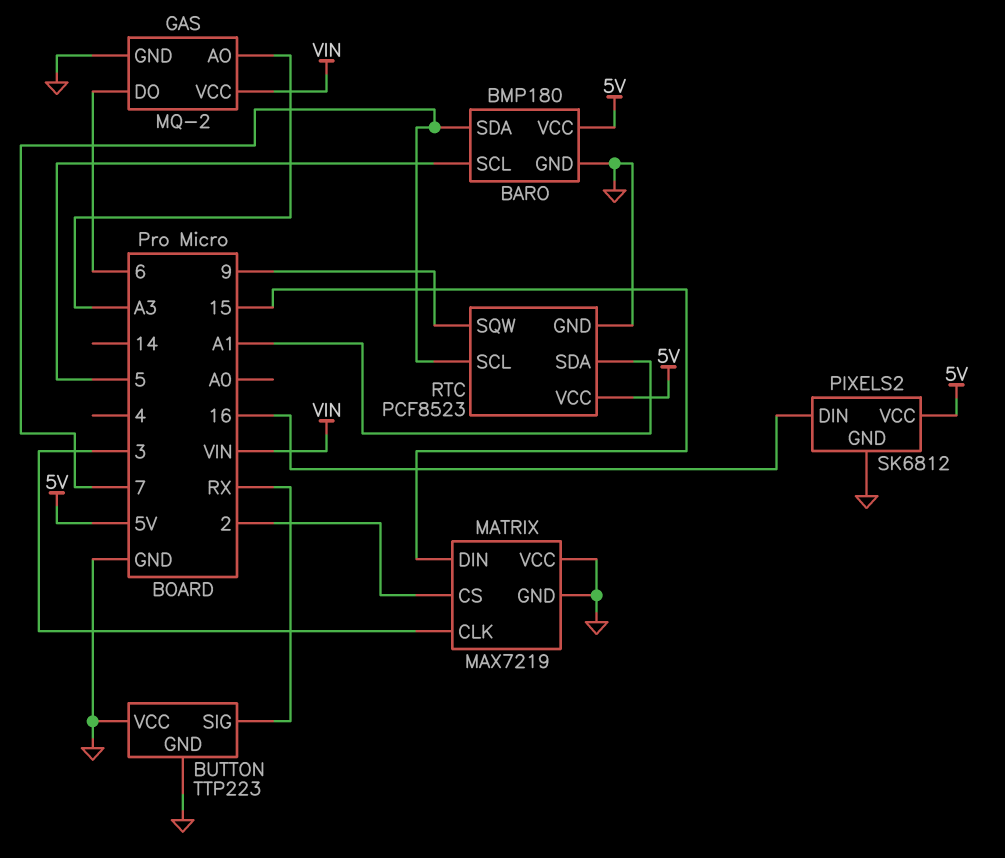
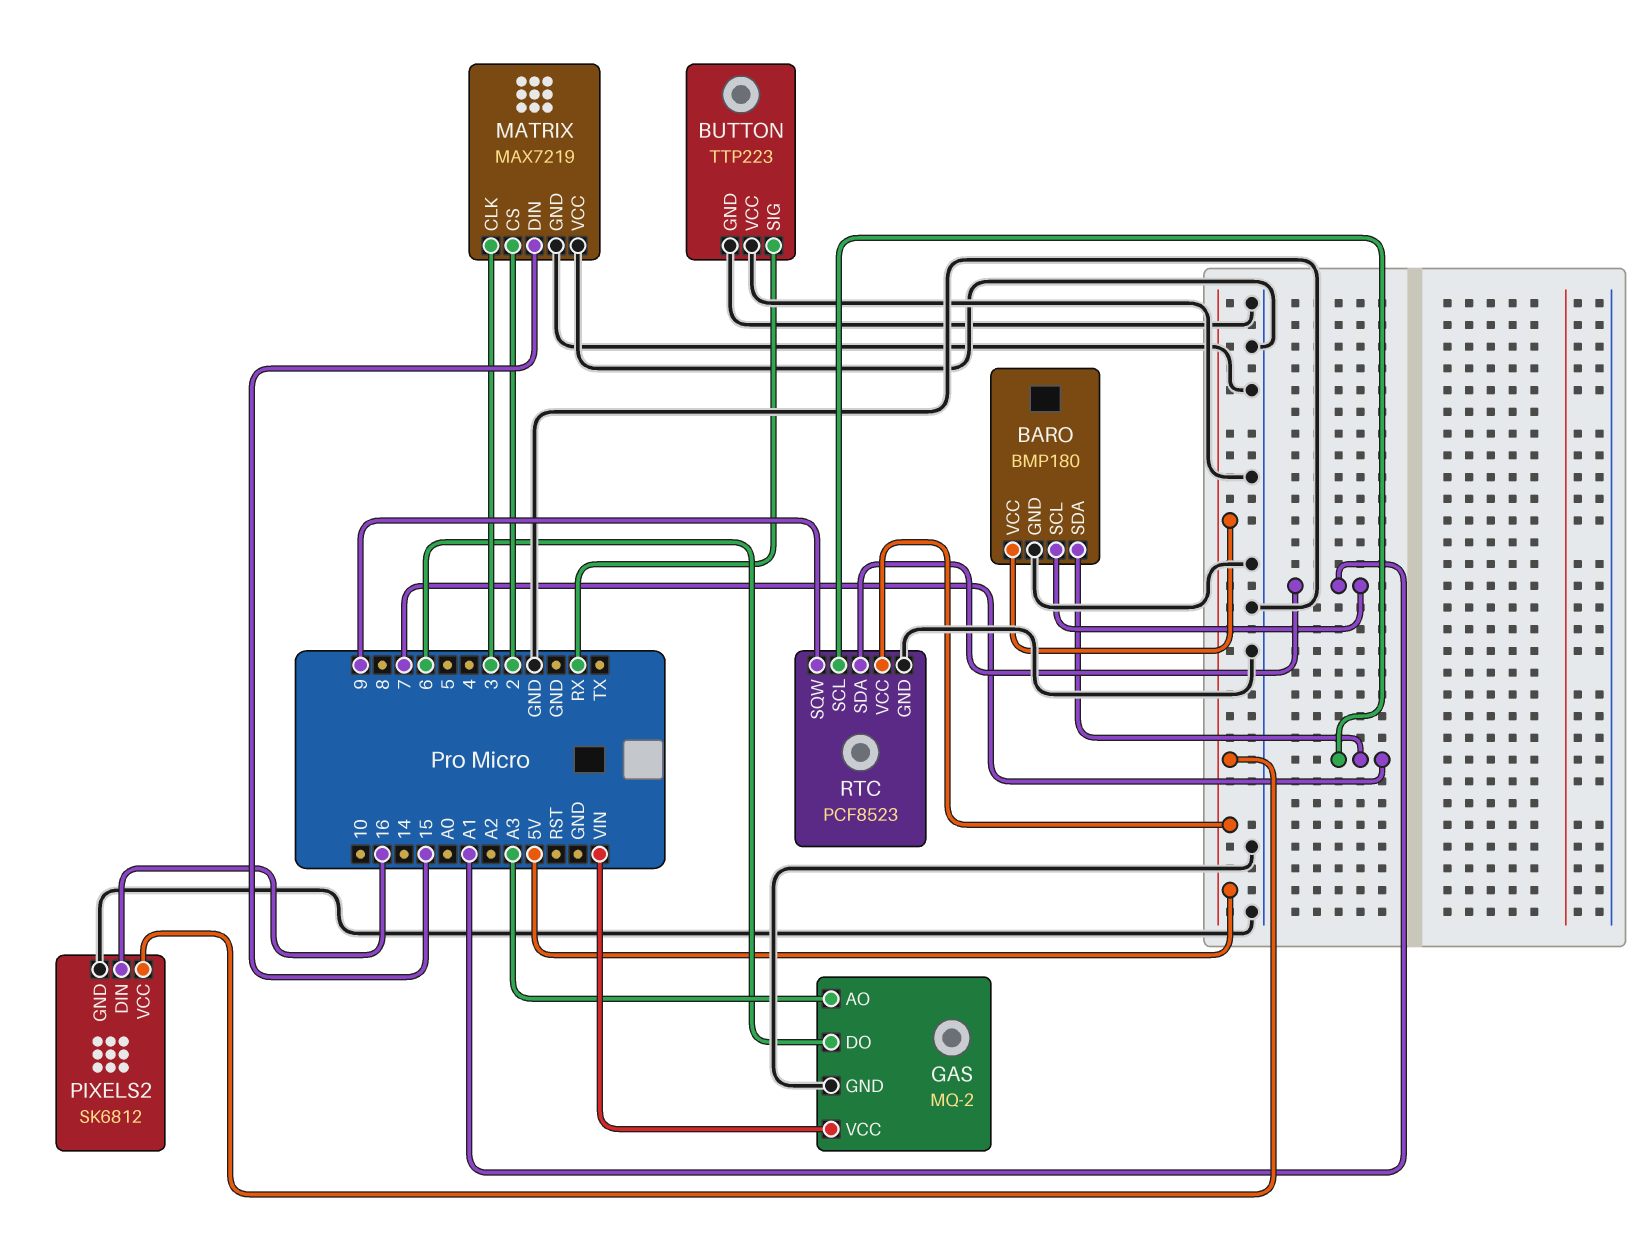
BARO pin SCL: 5 -> A1

